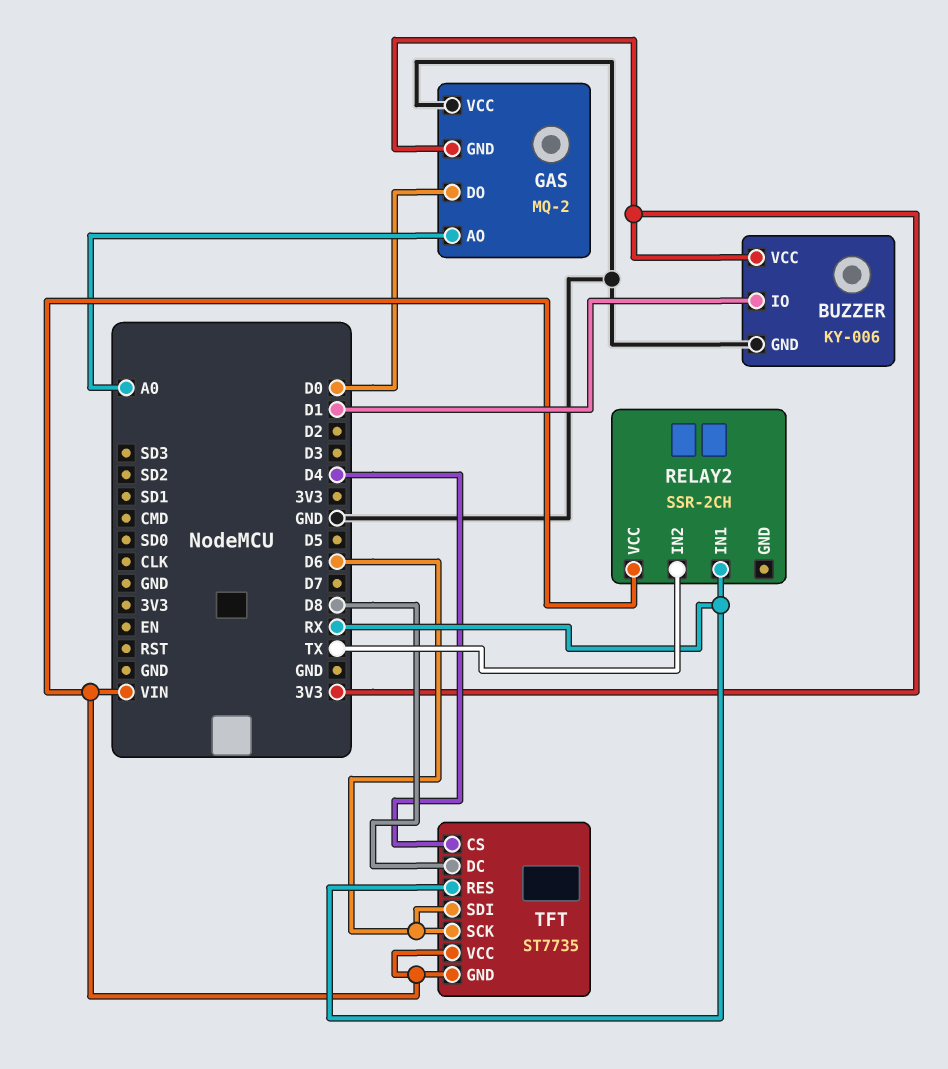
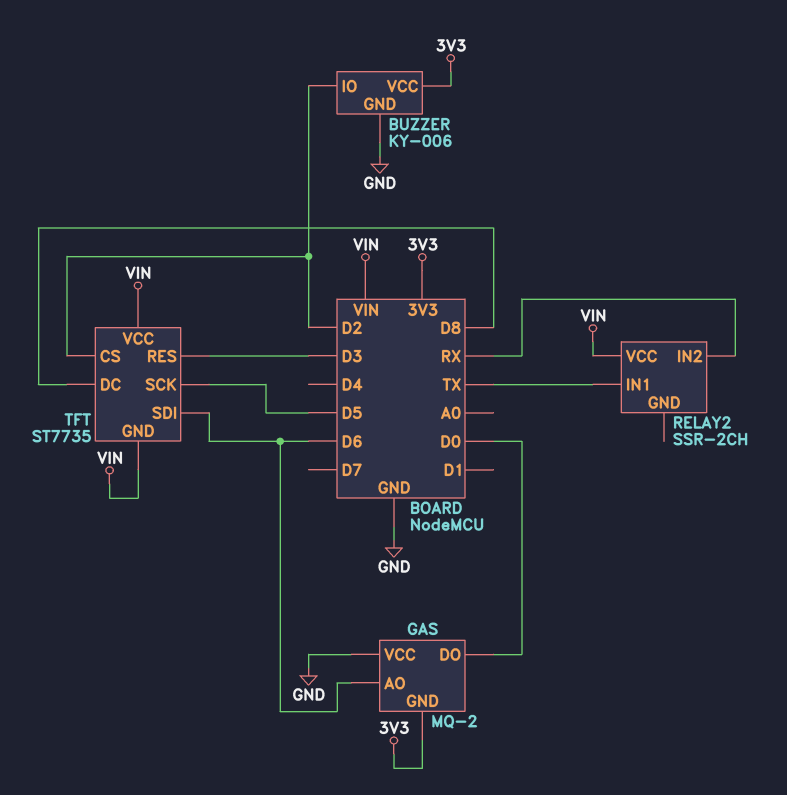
BUZZER pin IO: D1 -> D2
GAS pin AO: A0 -> D6
RELAY2 pin IN1: RX -> TX
RELAY2 pin IN2: TX -> RX
TFT pin CS: D4 -> D2
TFT pin RES: RX -> D3
TFT pin SCK: D6 -> D5

